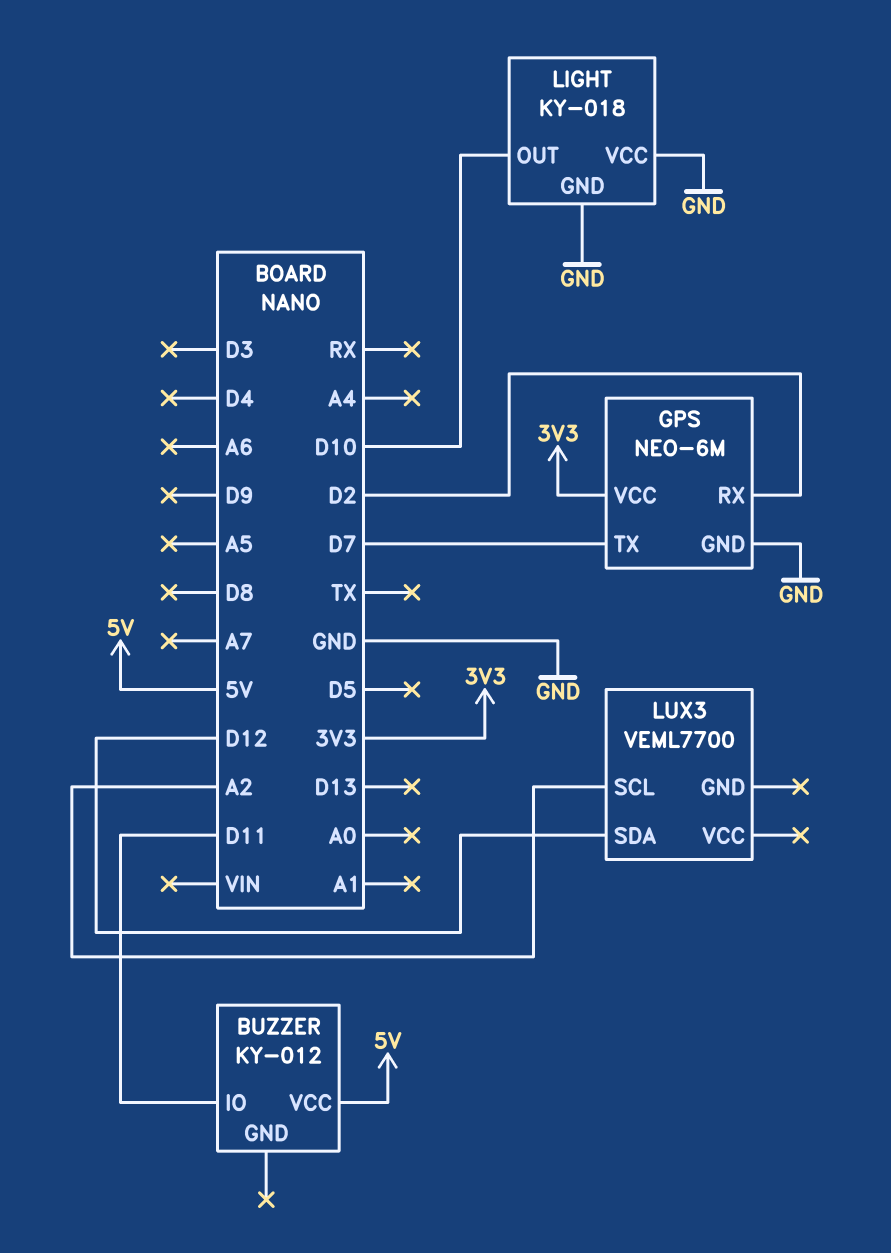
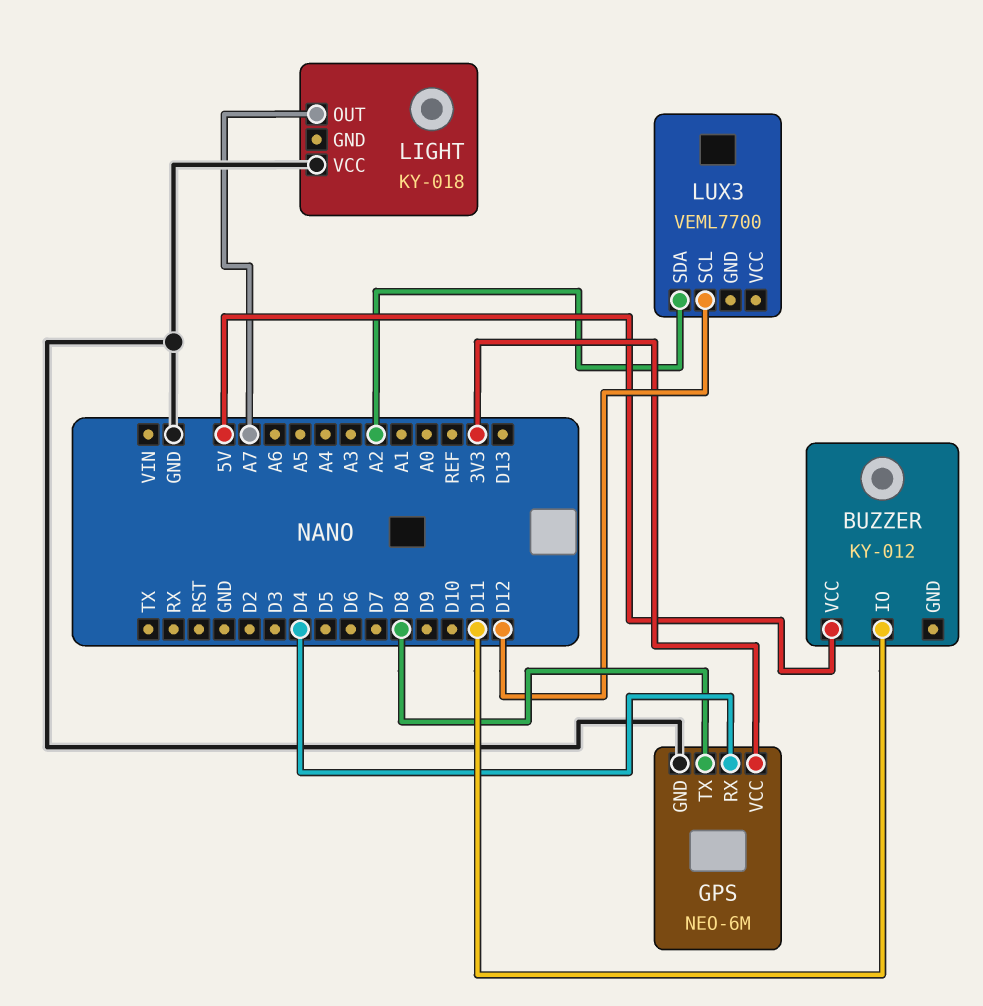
GPS pin RX: D2 -> D4
GPS pin TX: D7 -> D8
LIGHT pin GND: GND -> none
LIGHT pin OUT: D10 -> A7
LUX3 pin SCL: A2 -> D12
LUX3 pin SDA: D12 -> A2

